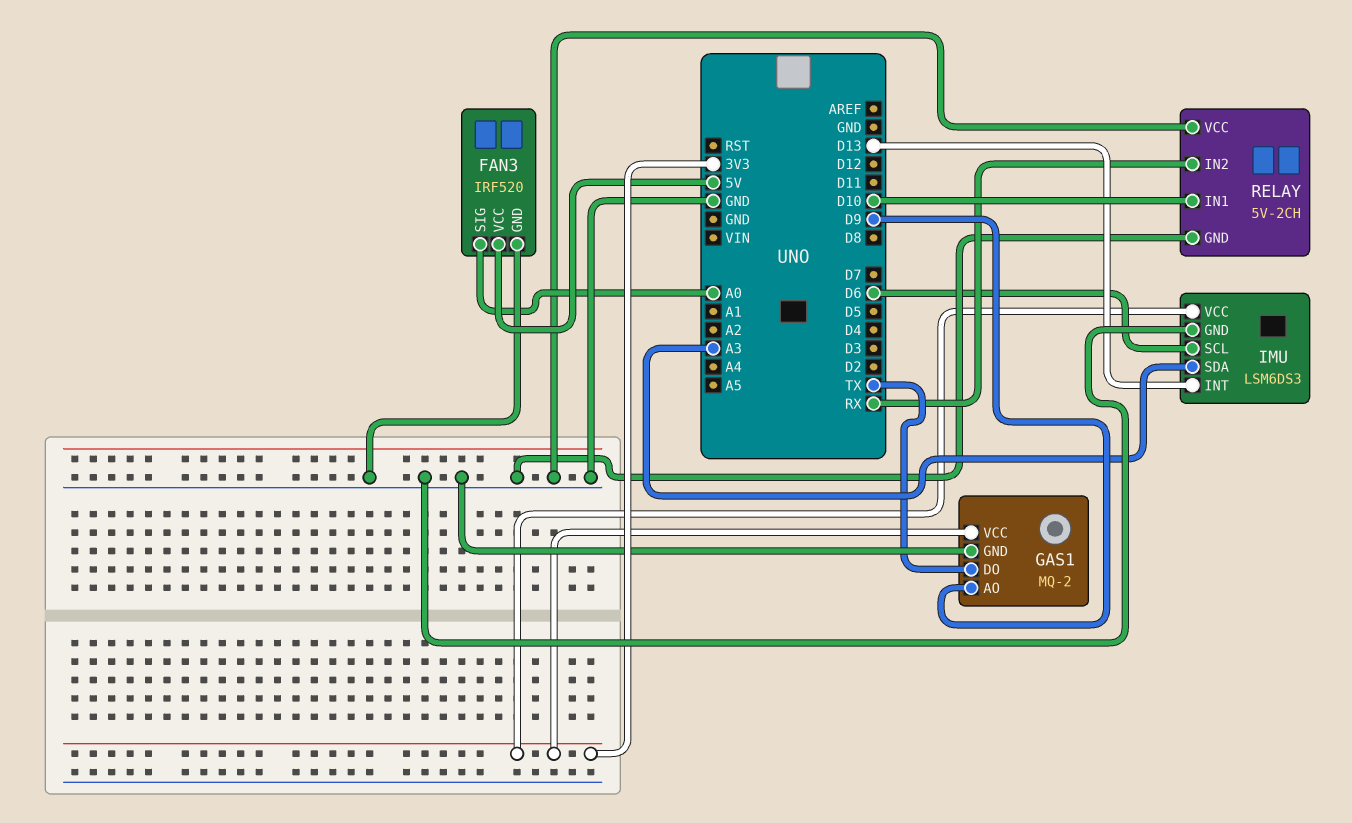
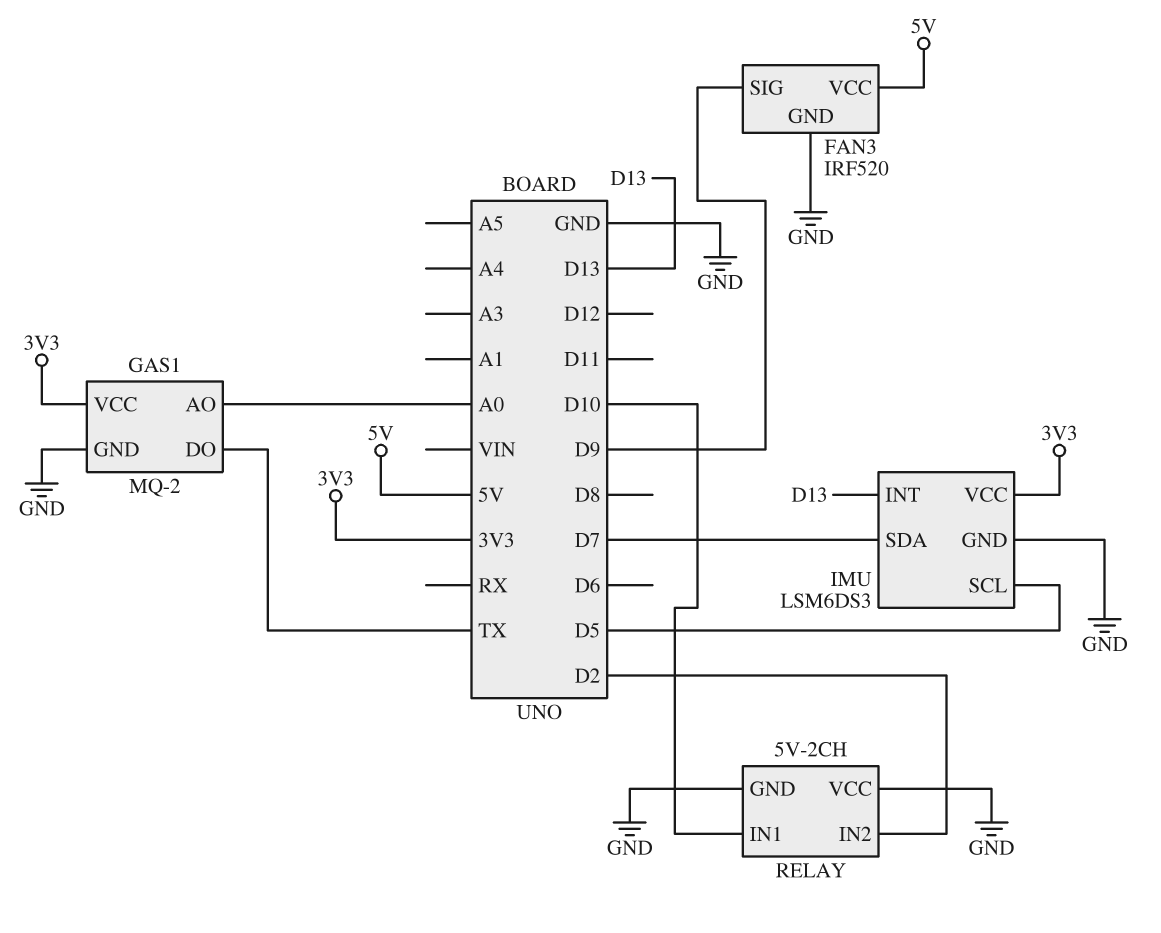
FAN3 pin SIG: A0 -> D9
GAS1 pin AO: D9 -> A0
IMU pin SCL: D6 -> D5
IMU pin SDA: A3 -> D7
RELAY pin IN2: RX -> D2

